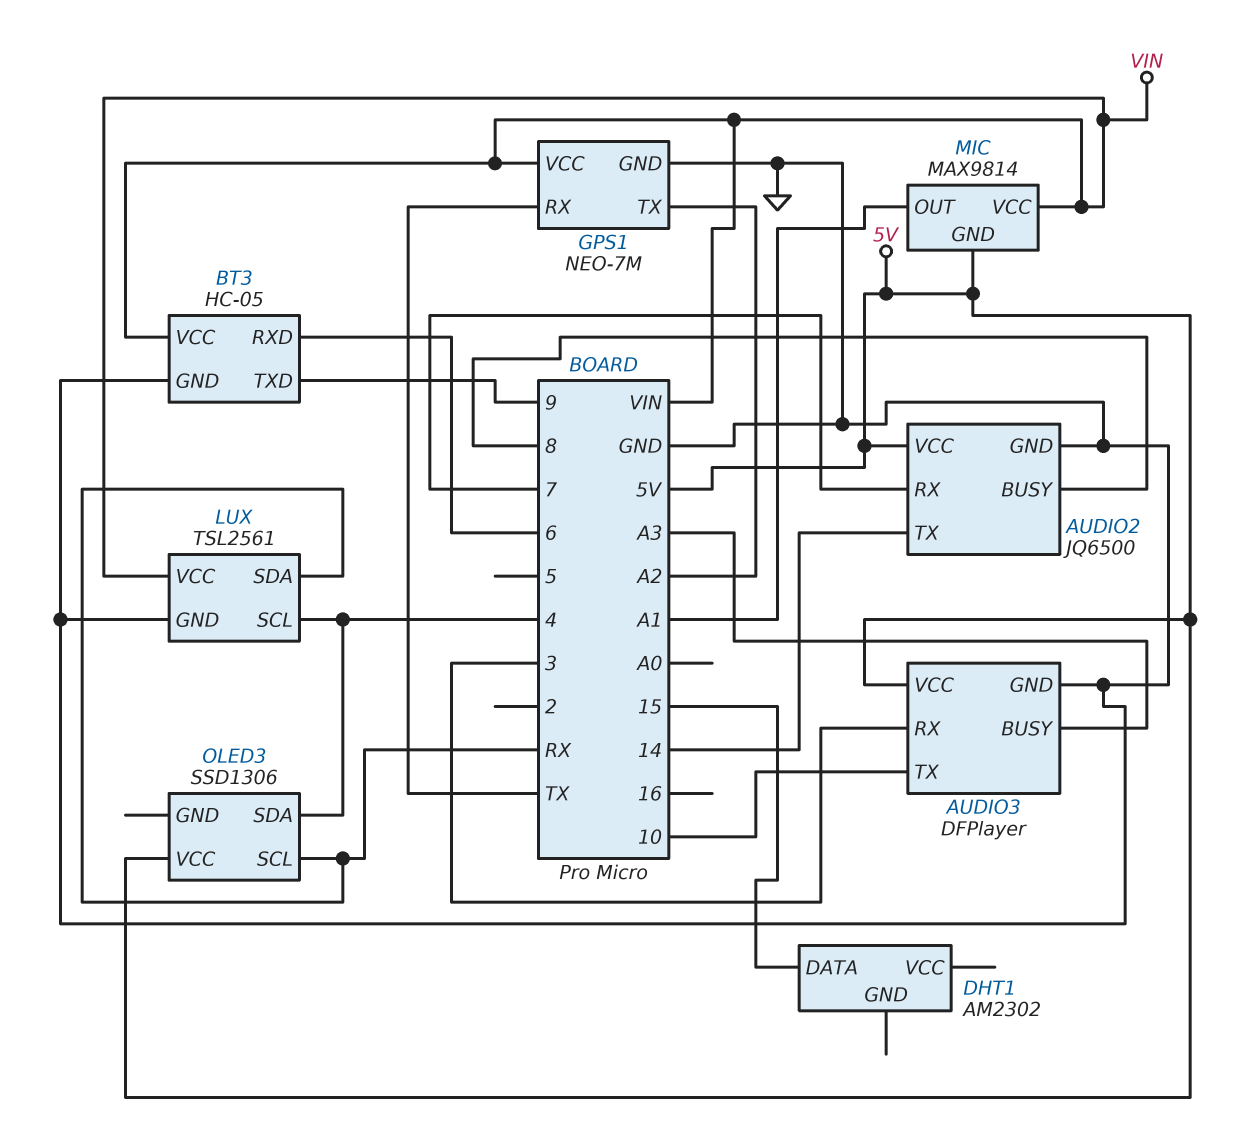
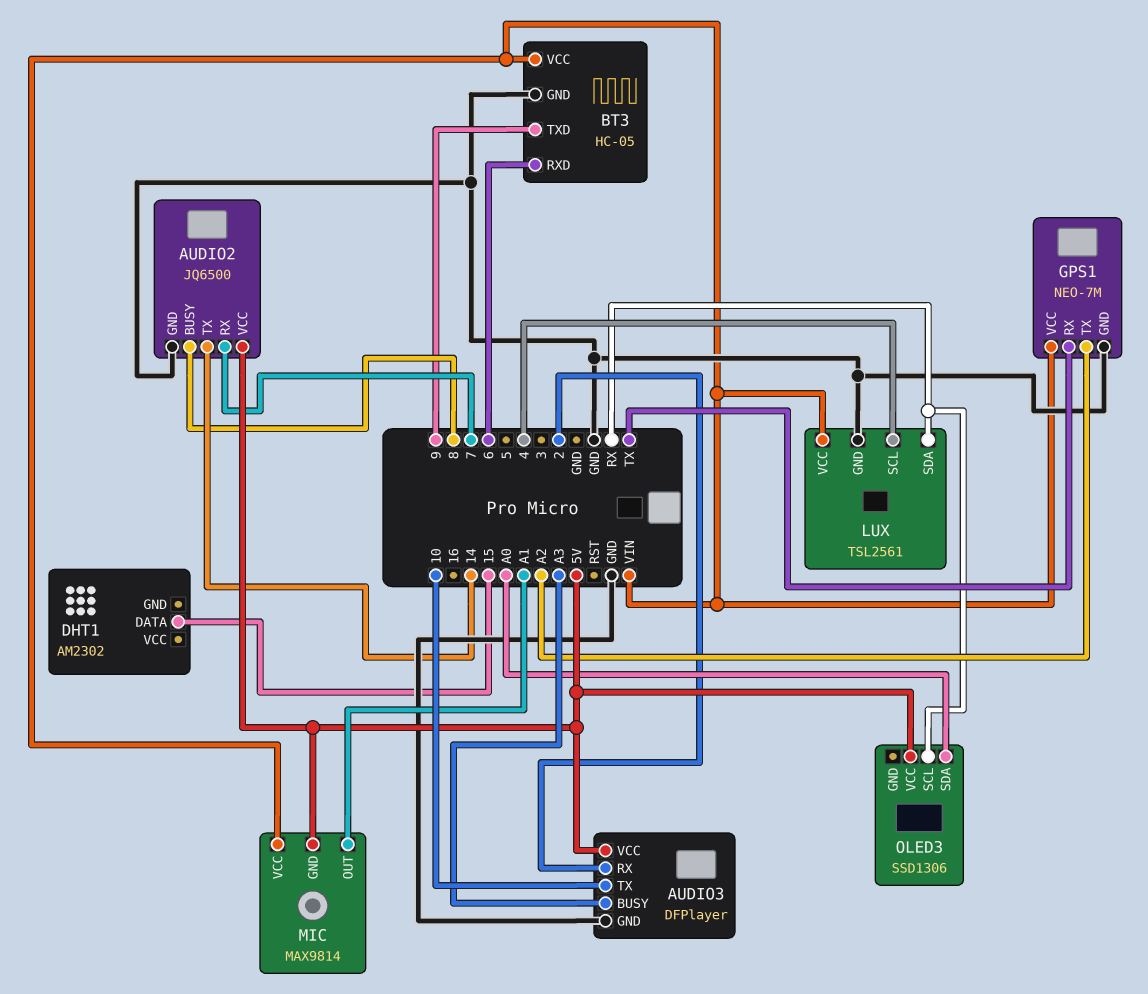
AUDIO3 pin RX: 3 -> 2
OLED3 pin SDA: 4 -> A0

